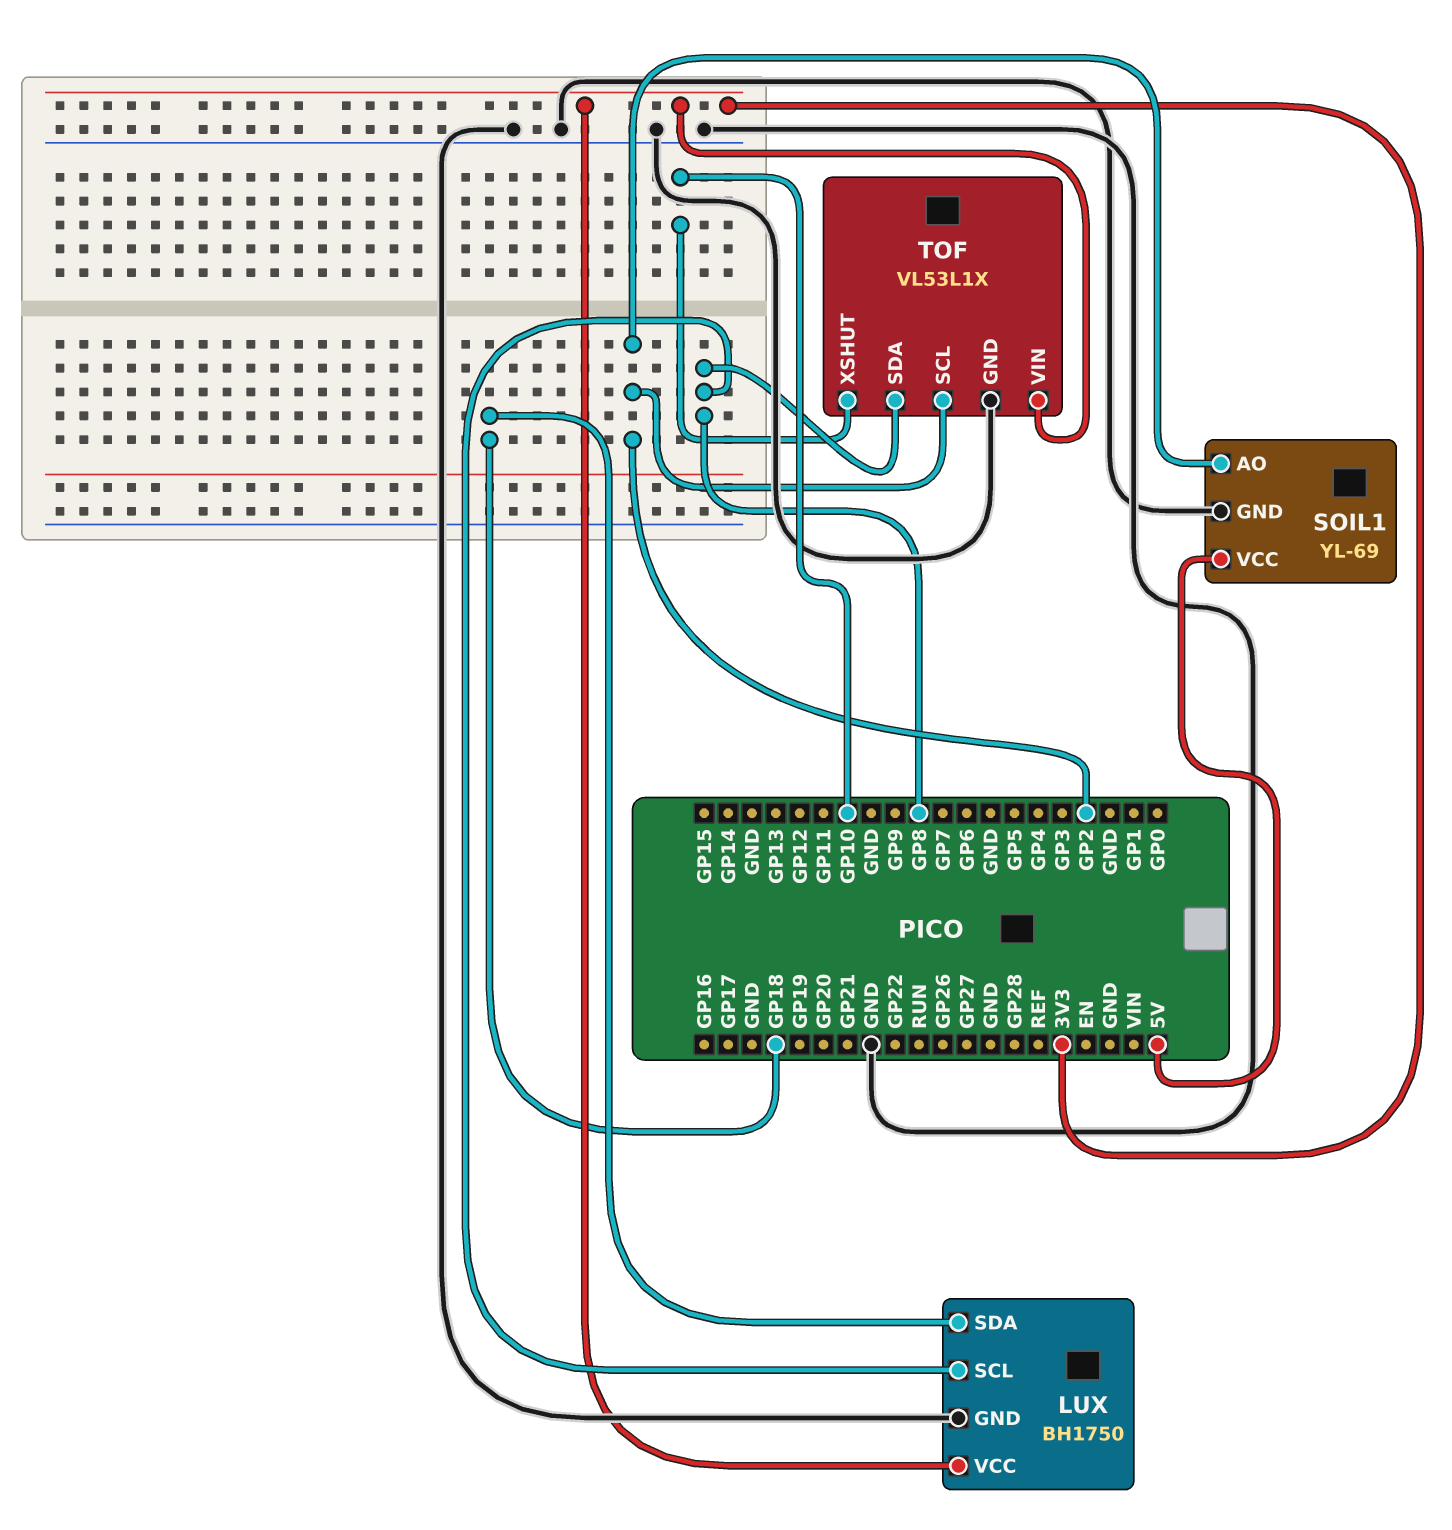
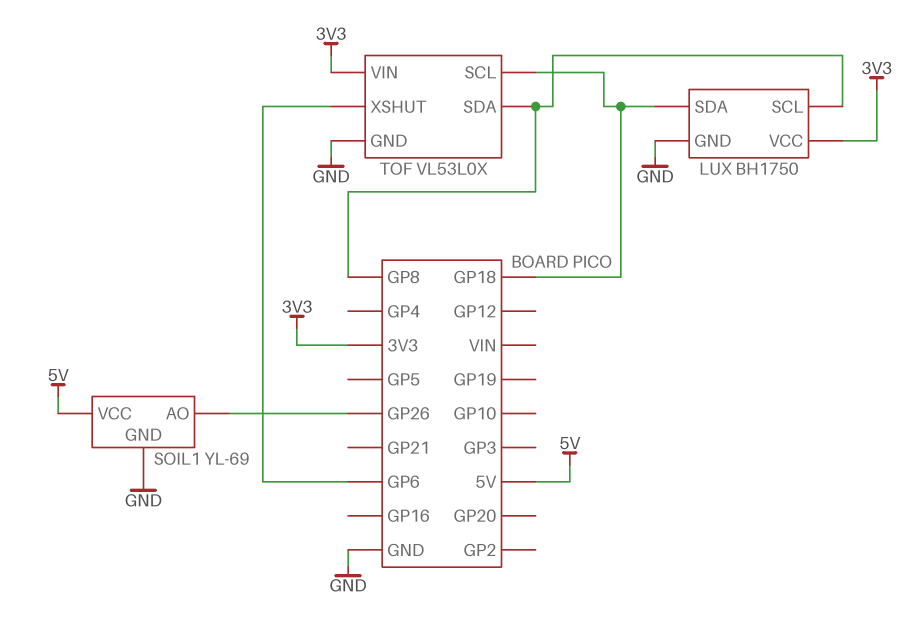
SOIL1 pin AO: GP2 -> GP26
TOF: VL53L1X -> VL53L0X
TOF pin SCL: GP2 -> GP18
TOF pin XSHUT: GP10 -> GP6

